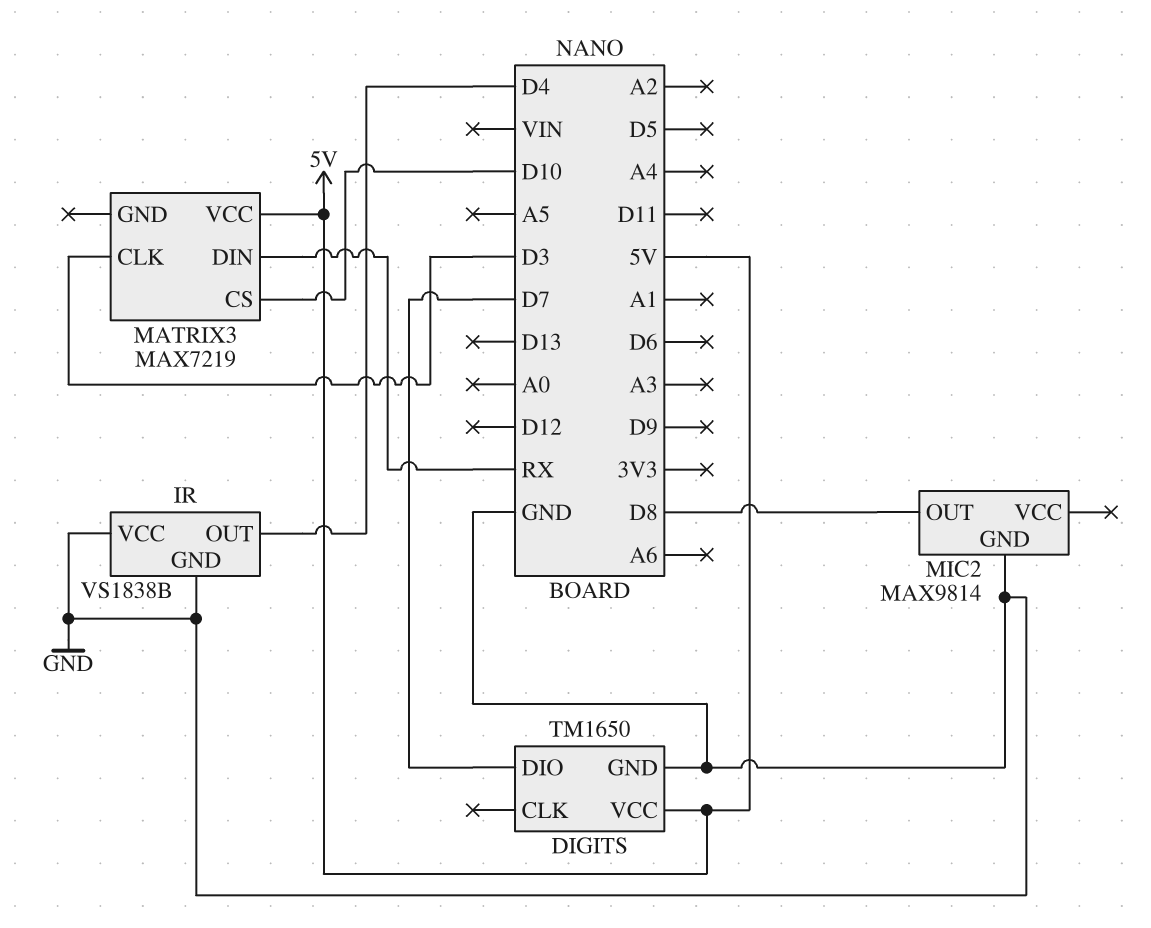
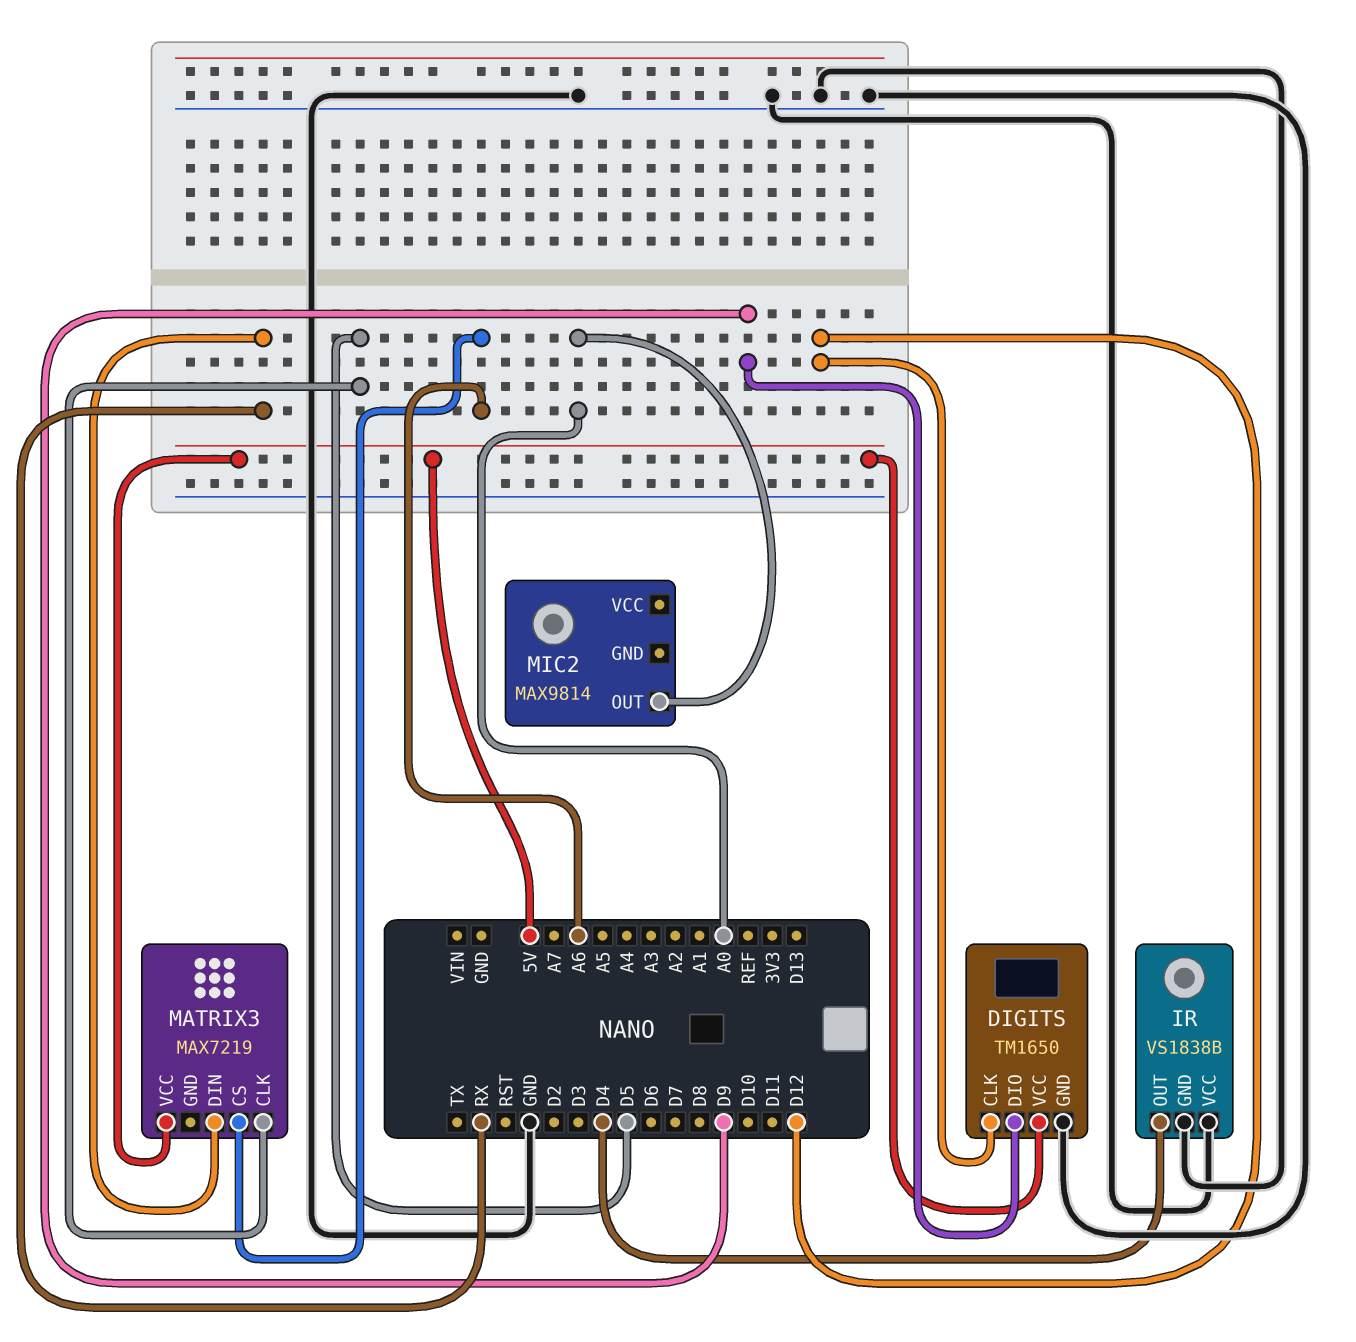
DIGITS pin CLK: none -> D12
DIGITS pin DIO: D7 -> D9
MATRIX3 pin CLK: D3 -> D5
MATRIX3 pin CS: D10 -> A6
MIC2 pin GND: GND -> none
MIC2 pin OUT: D8 -> A0

